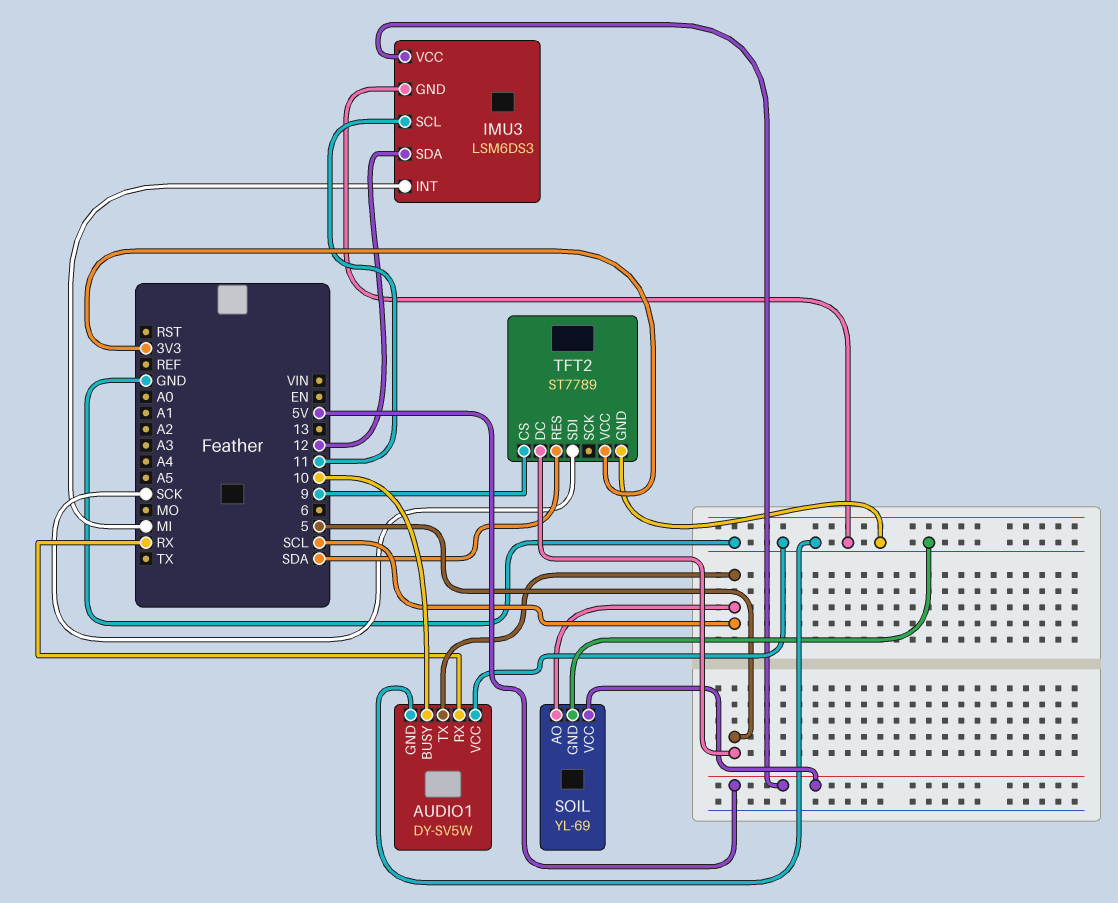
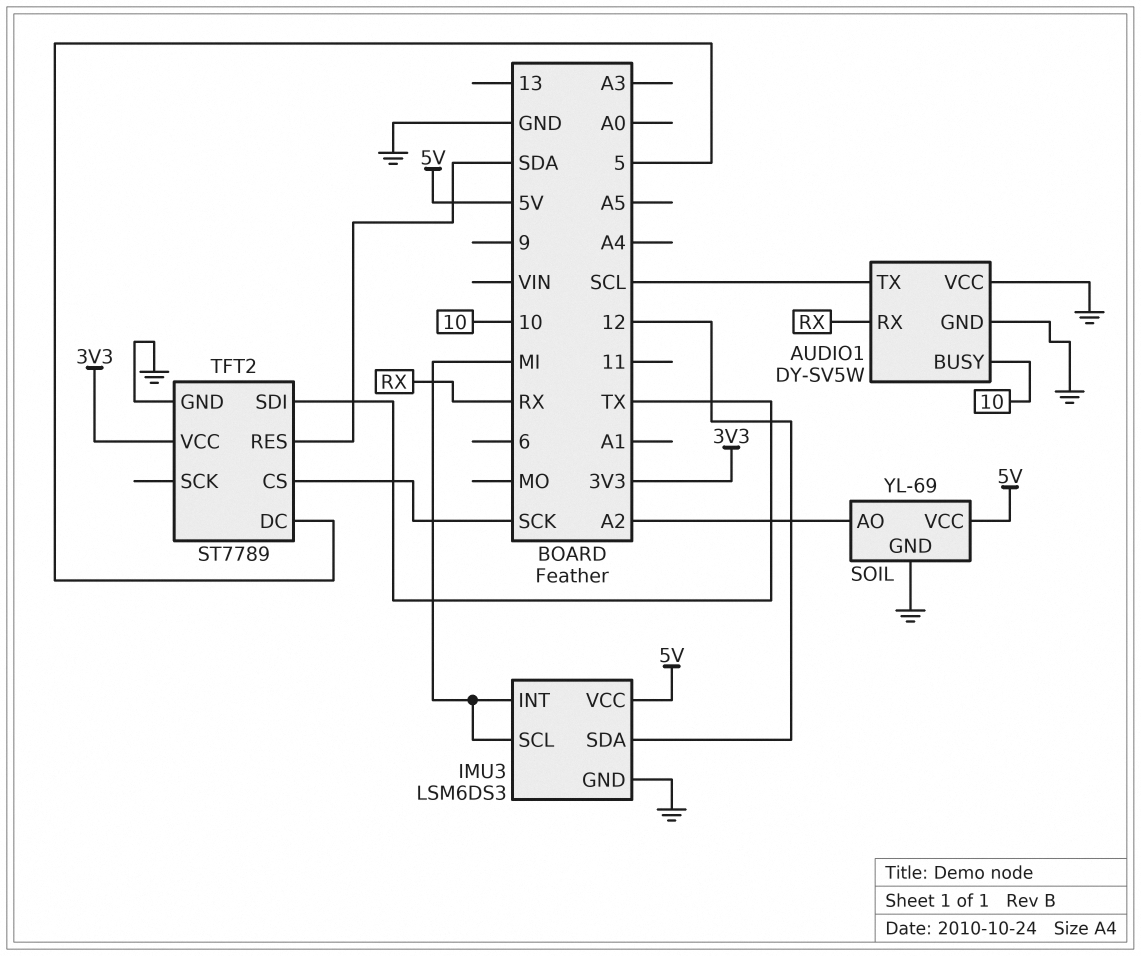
IMU3 pin SCL: 11 -> MI
SOIL pin AO: SCL -> A2
TFT2 pin CS: 9 -> SCK
TFT2 pin SDI: SCK -> TX

